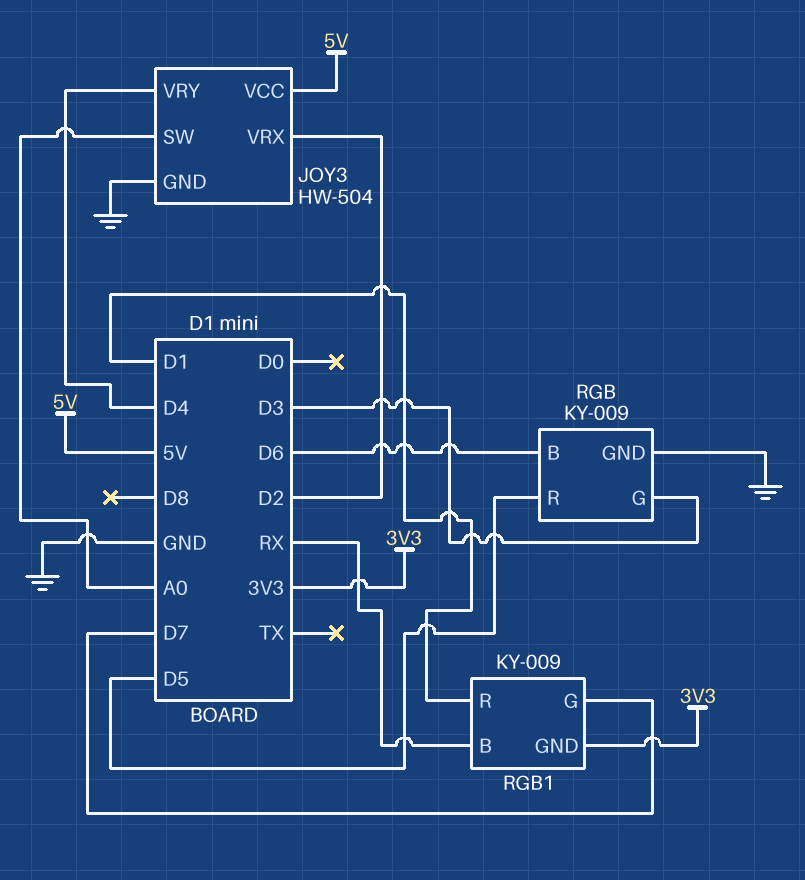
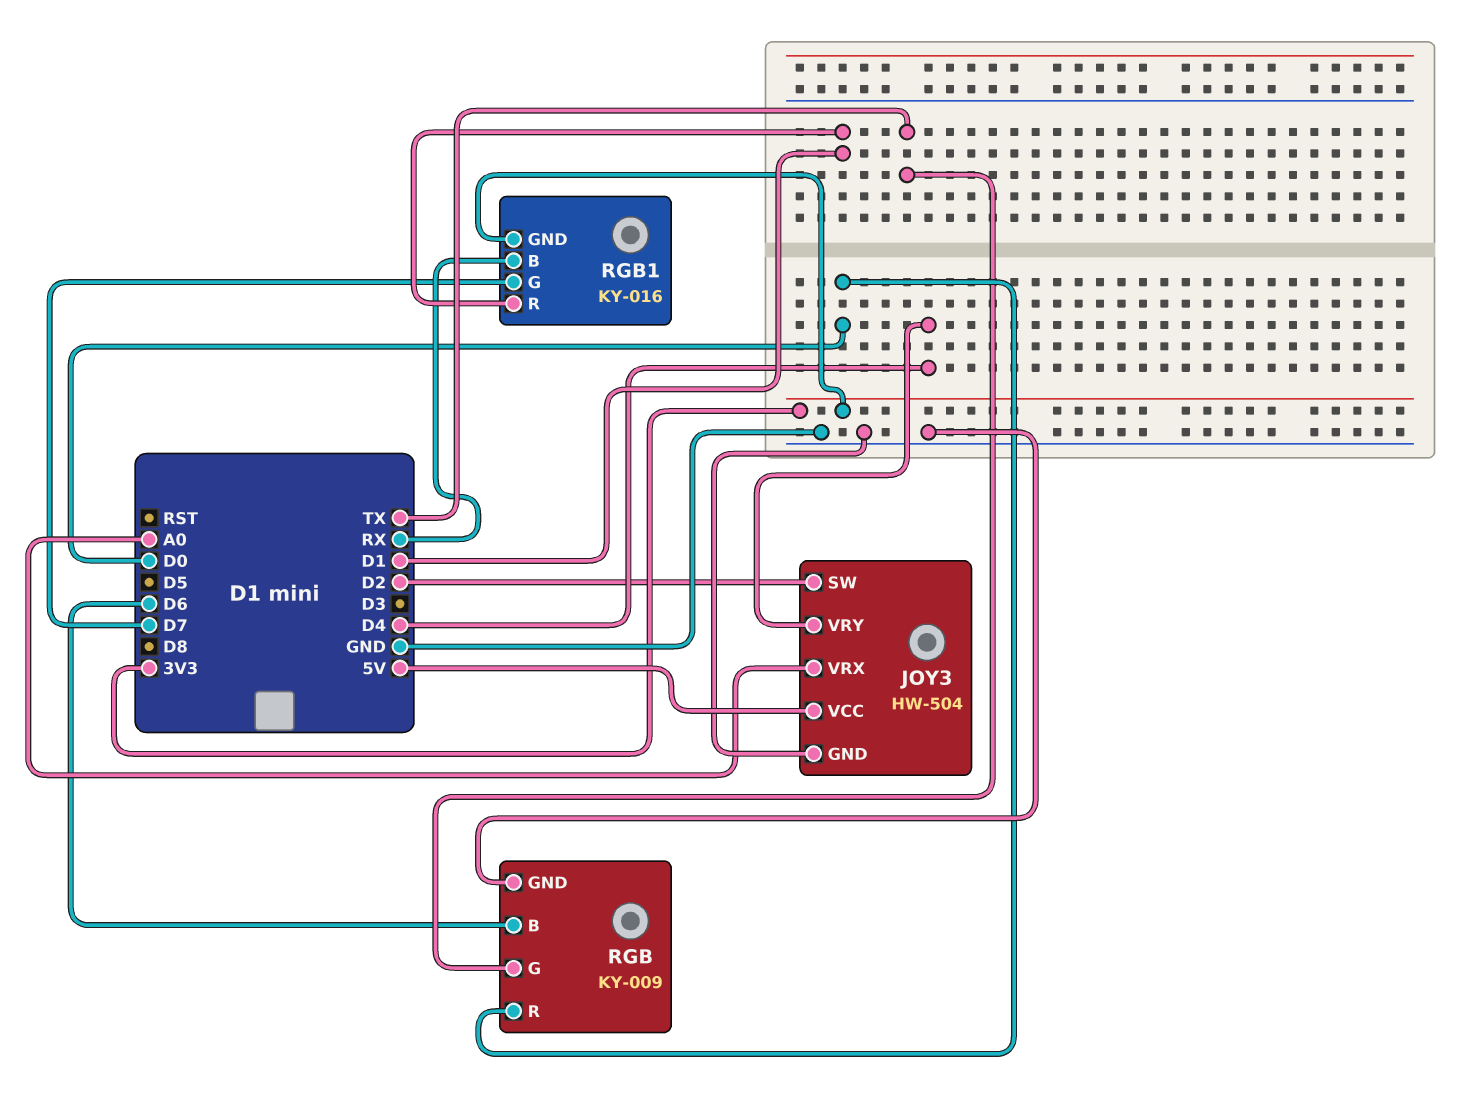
JOY3 pin SW: A0 -> D2
JOY3 pin VRX: D2 -> A0
RGB pin G: D3 -> TX
RGB pin R: D5 -> D0
RGB1: KY-009 -> KY-016

